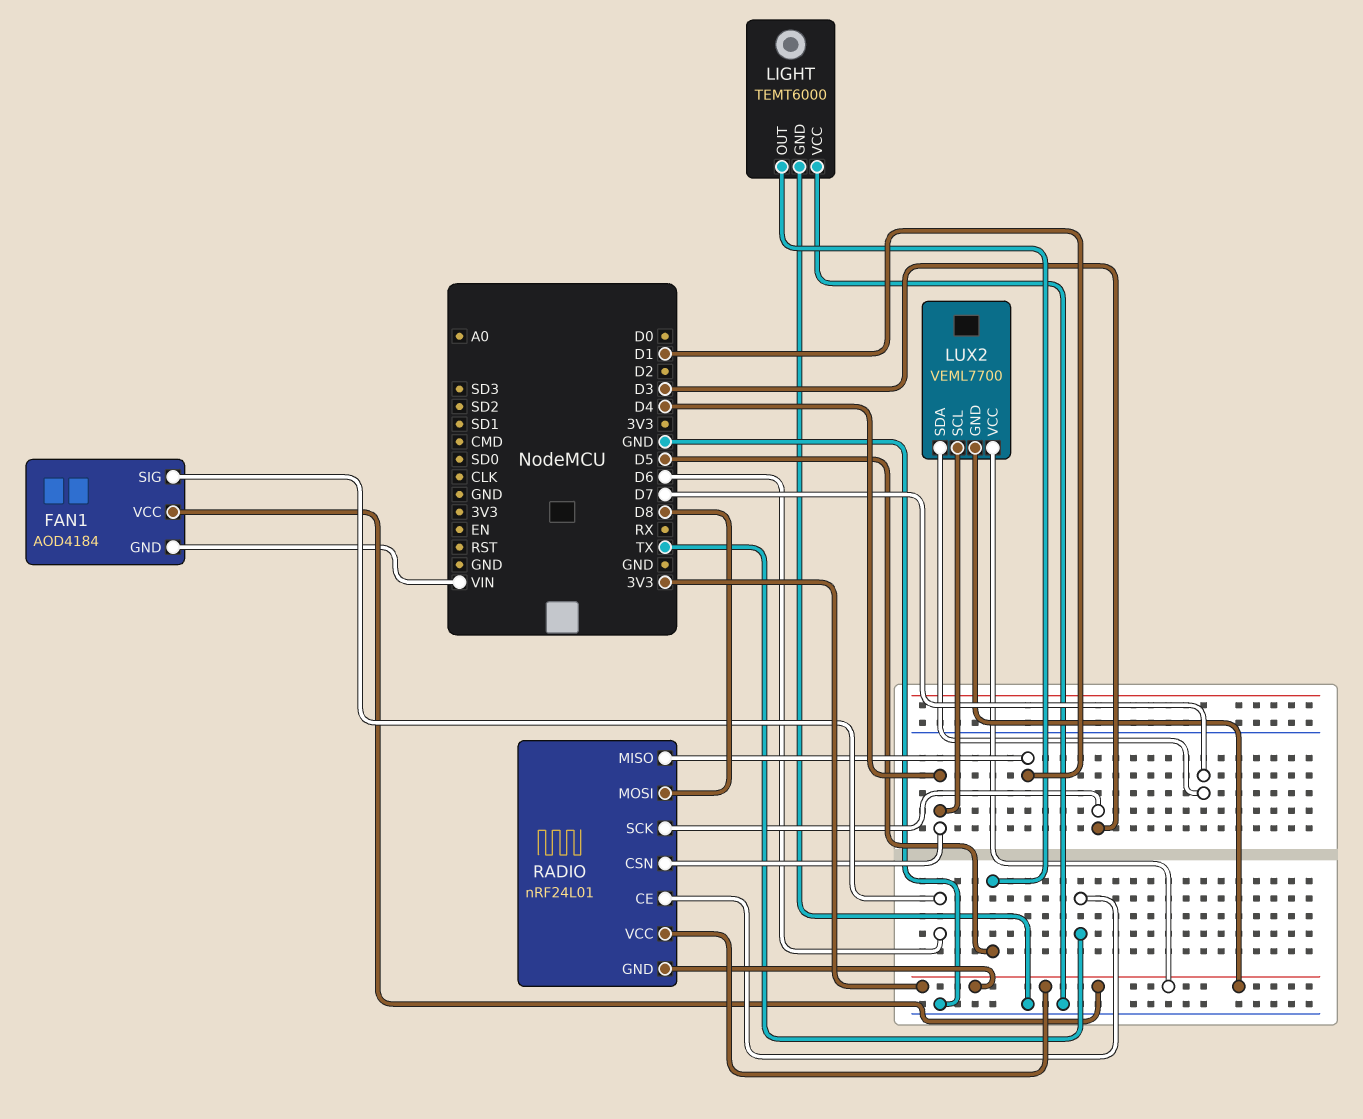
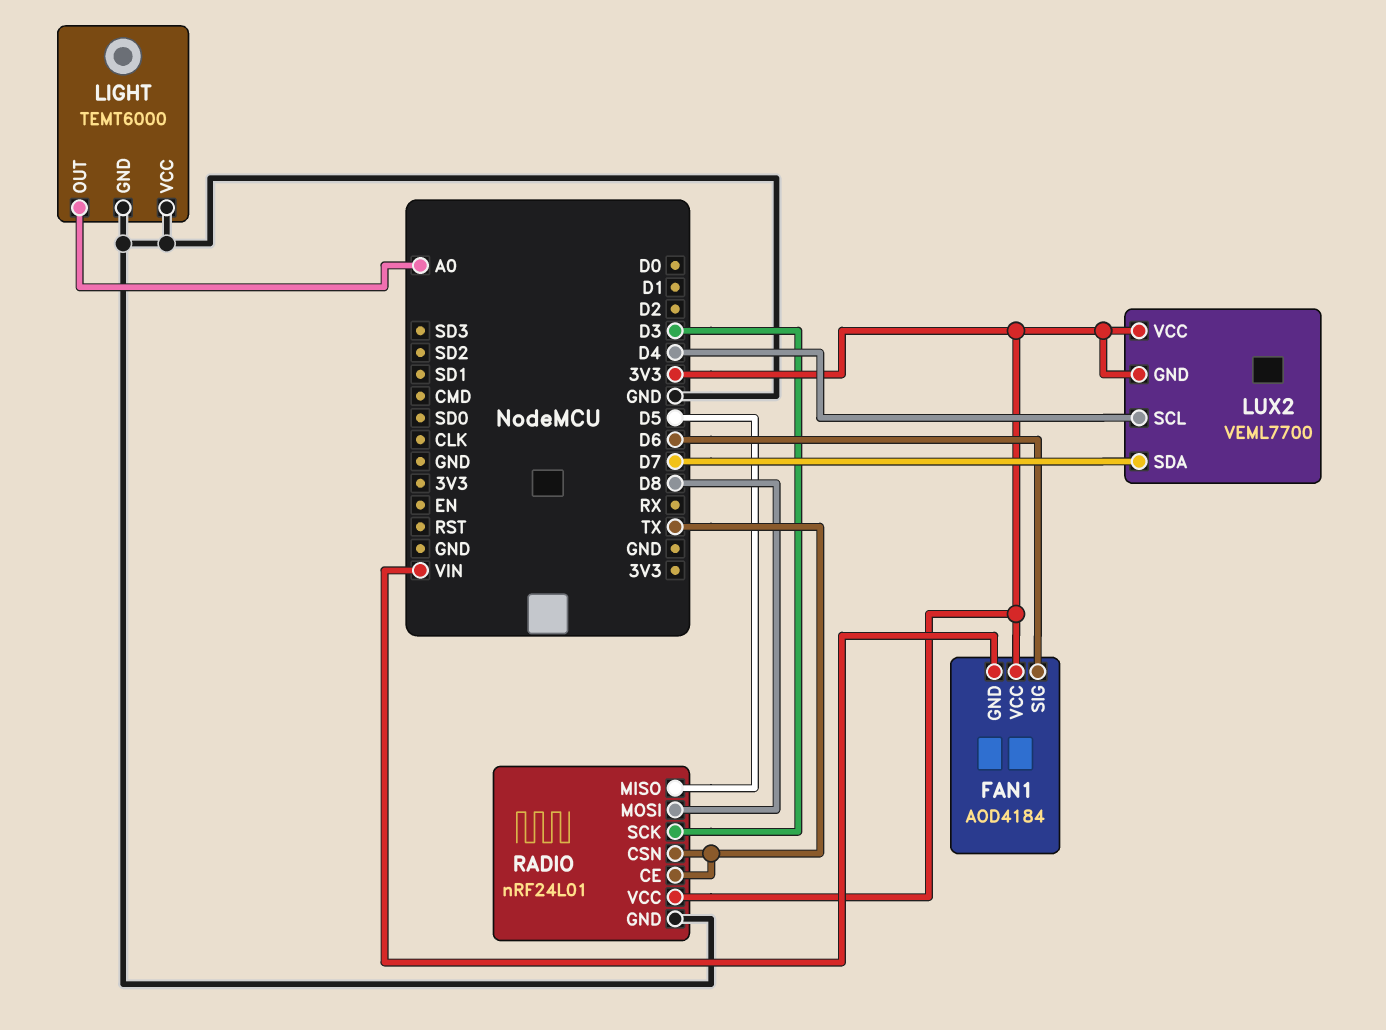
LIGHT pin OUT: D5 -> A0
RADIO pin CSN: D4 -> TX
RADIO pin GND: 3V3 -> GND
RADIO pin MISO: D1 -> D5

